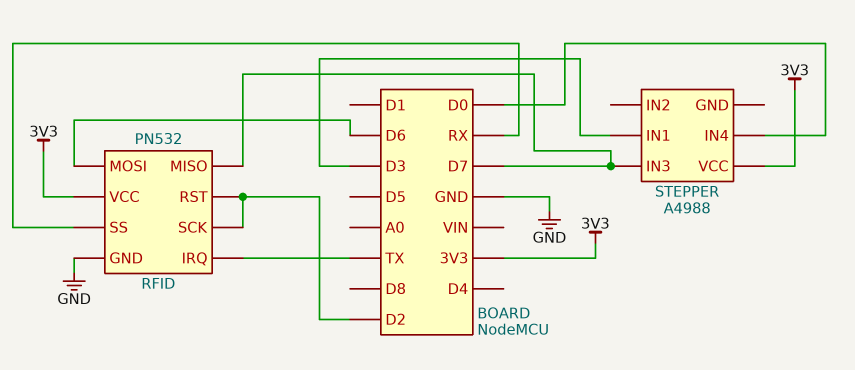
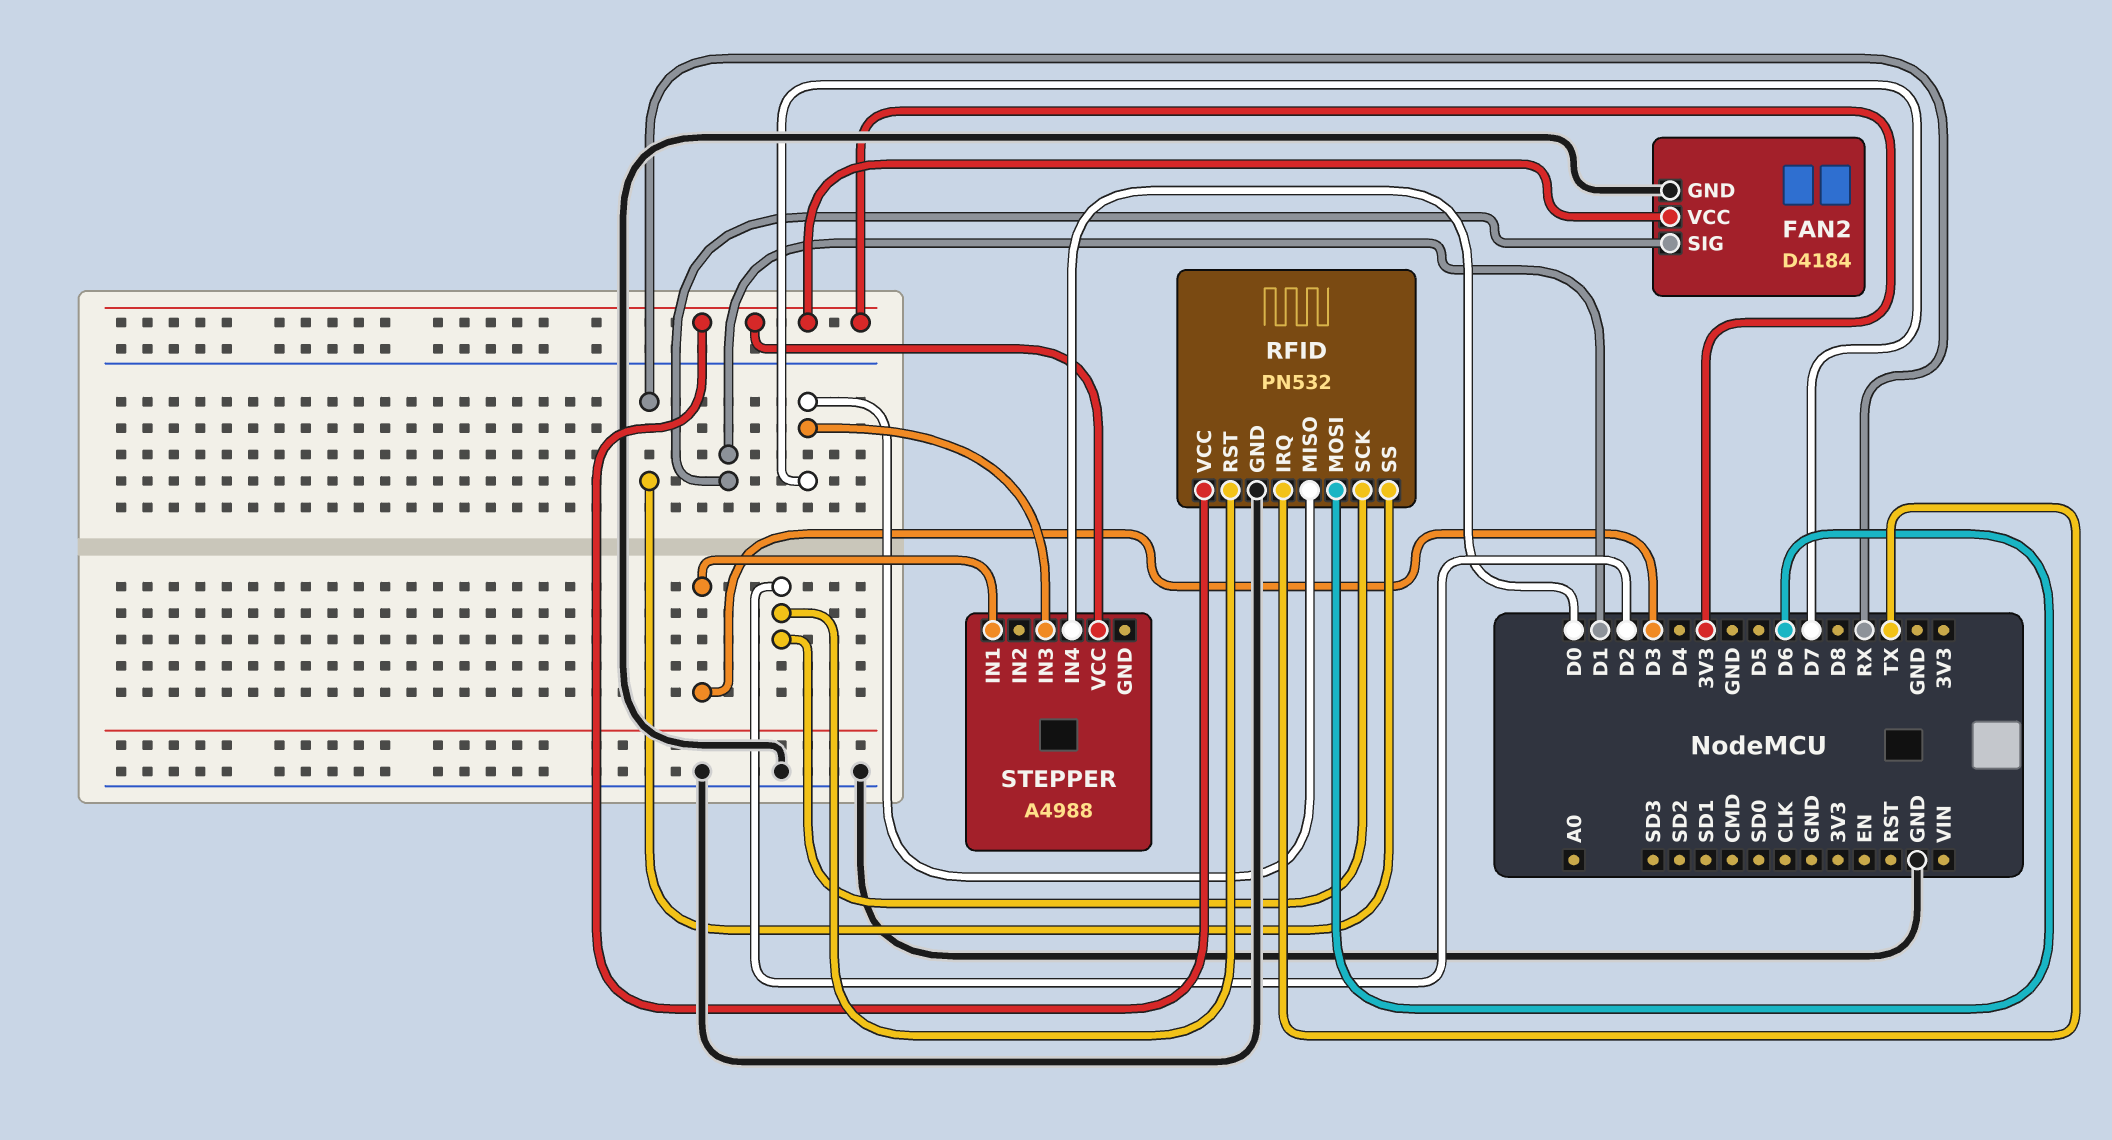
FAN2: none -> D4184
FAN2 pin GND: none -> GND
FAN2 pin SIG: none -> D1
FAN2 pin VCC: none -> 3V3

